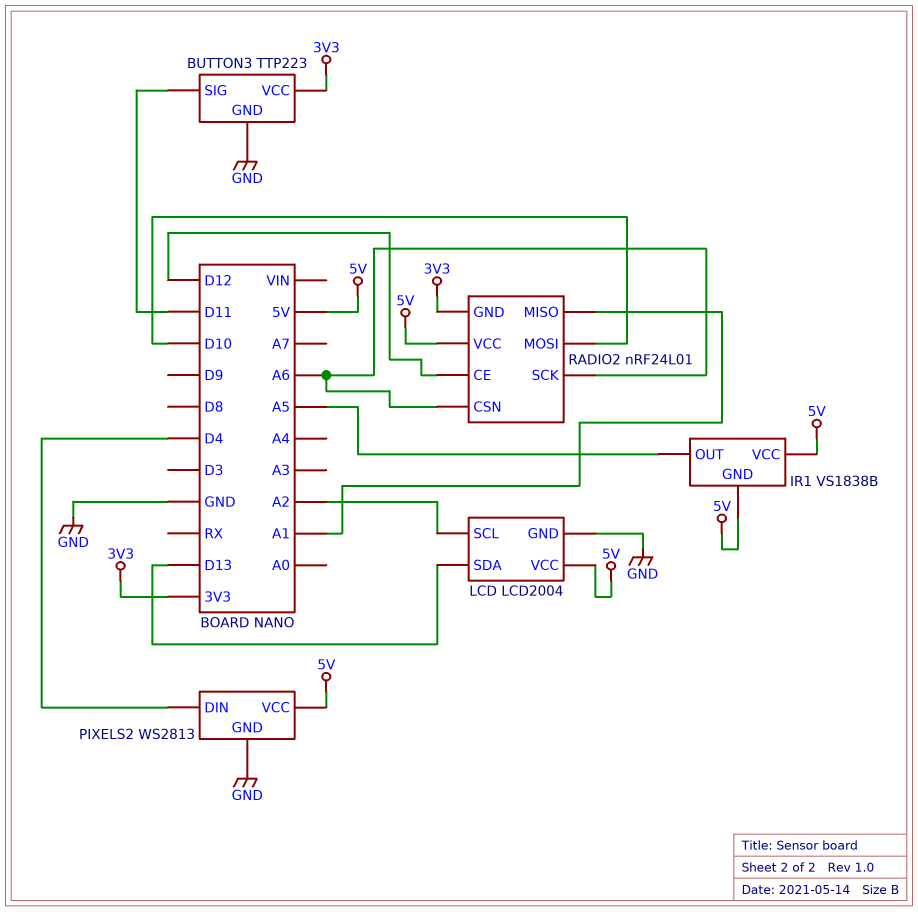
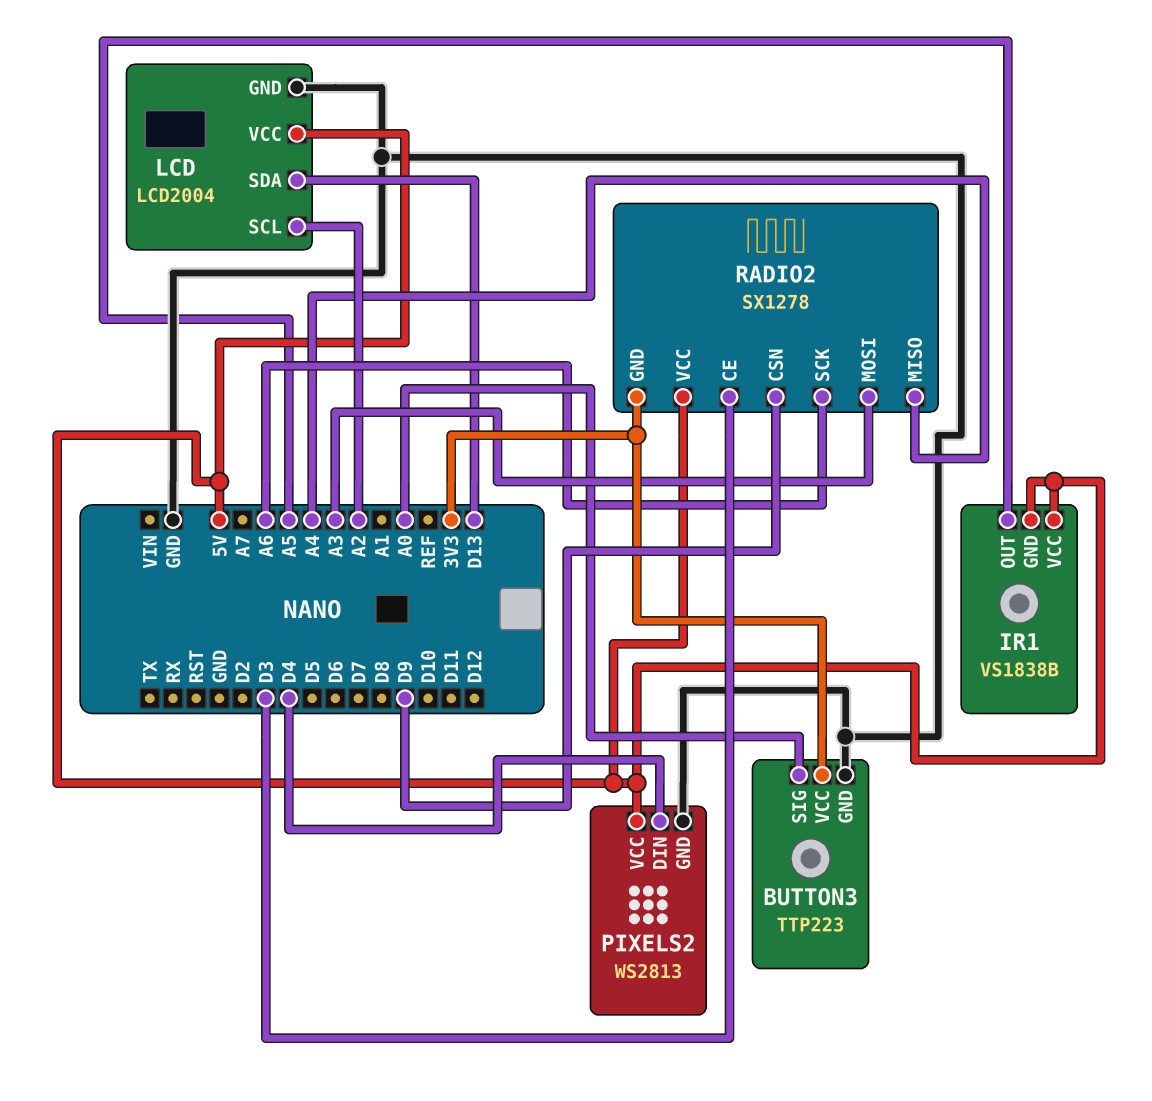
BUTTON3 pin SIG: D11 -> A0
RADIO2: nRF24L01 -> SX1278
RADIO2 pin CE: D12 -> D3
RADIO2 pin CSN: A6 -> D9
RADIO2 pin MISO: A1 -> A4
RADIO2 pin MOSI: D10 -> A3

